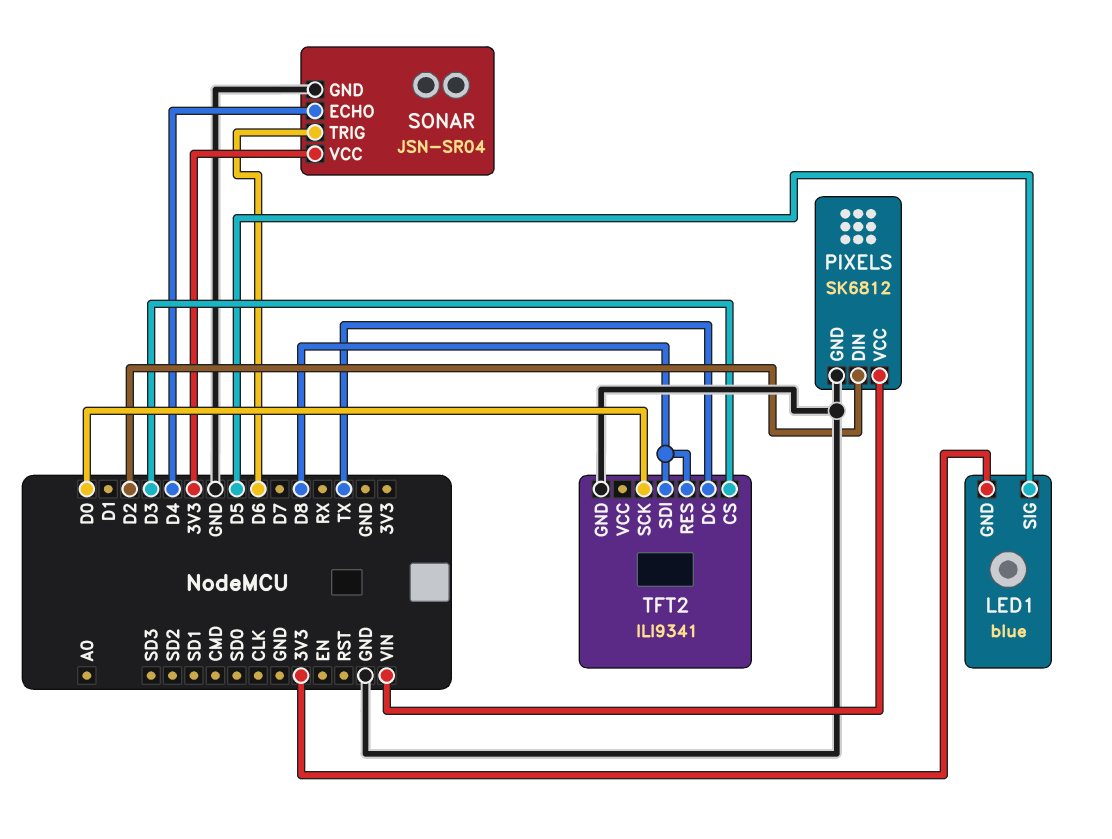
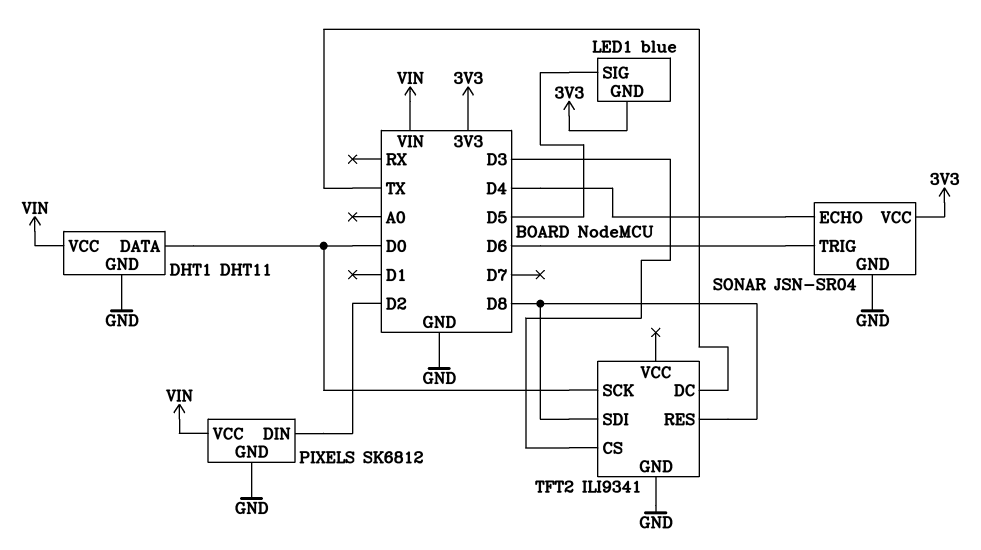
DHT1: none -> DHT11
DHT1 pin DATA: none -> D0
DHT1 pin GND: none -> GND
DHT1 pin VCC: none -> VIN

